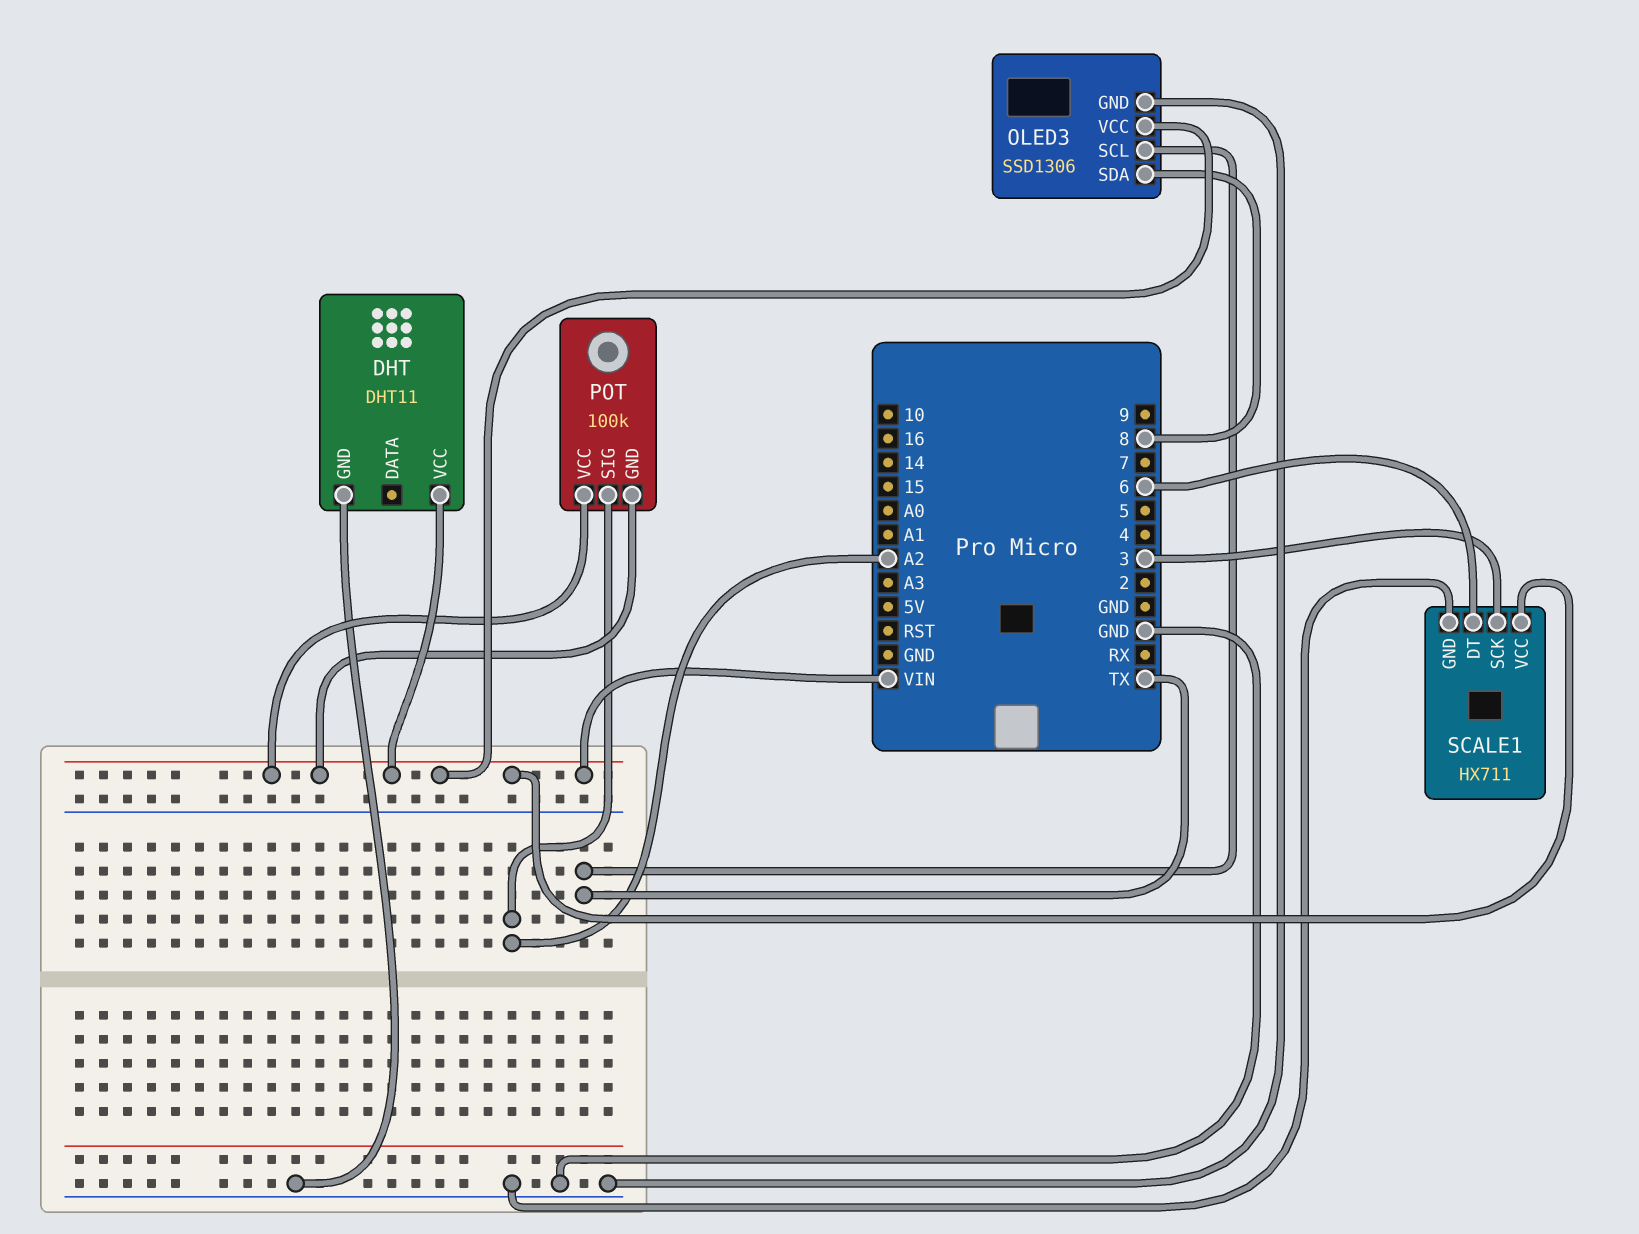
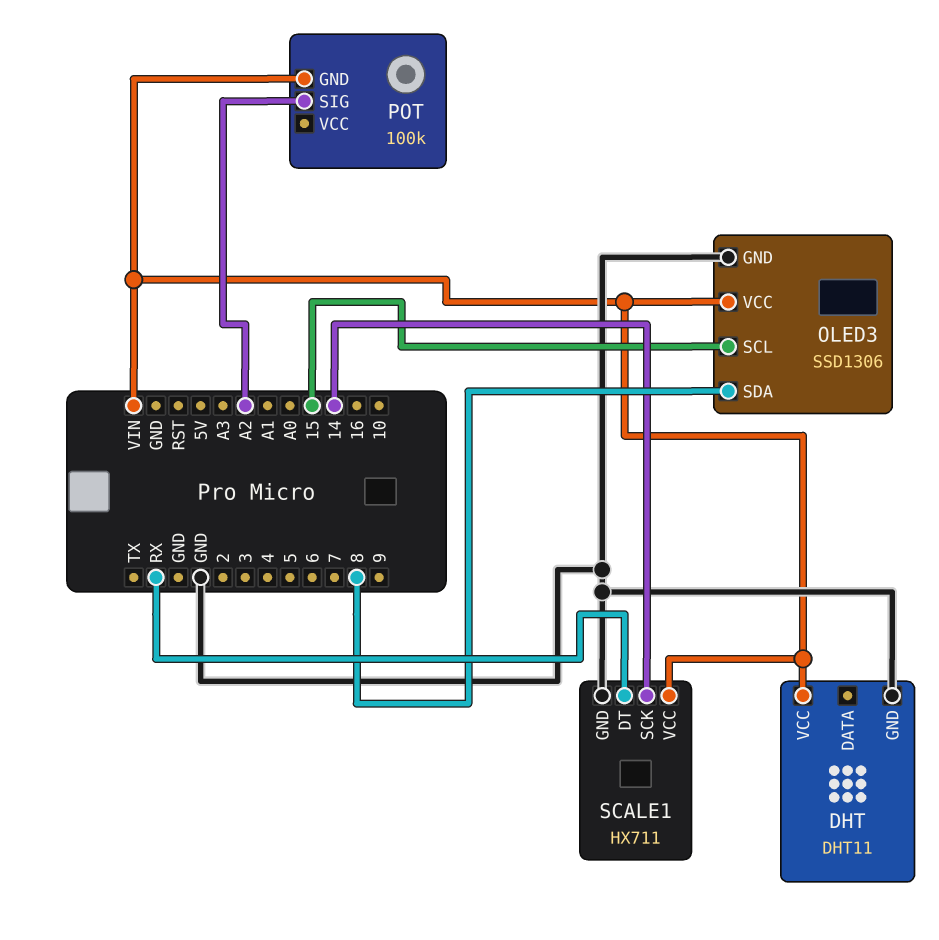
OLED3 pin SCL: TX -> 15
POT pin VCC: VIN -> none
SCALE1 pin DT: 6 -> RX
SCALE1 pin SCK: 3 -> 14

